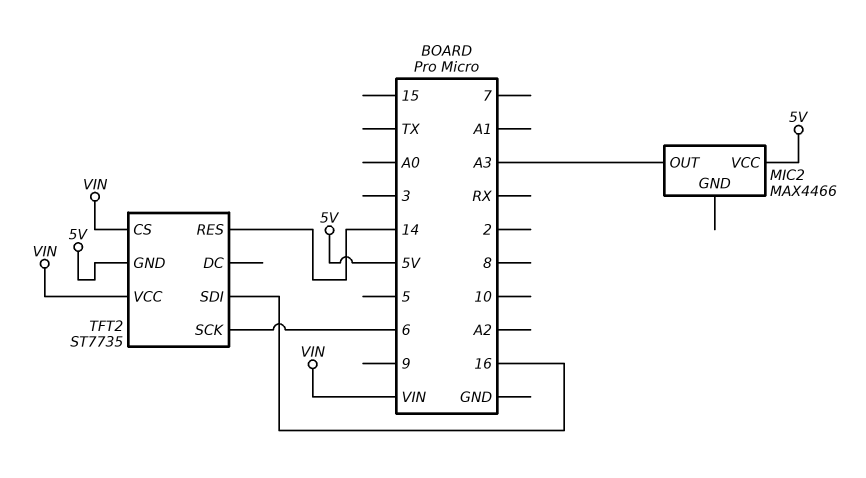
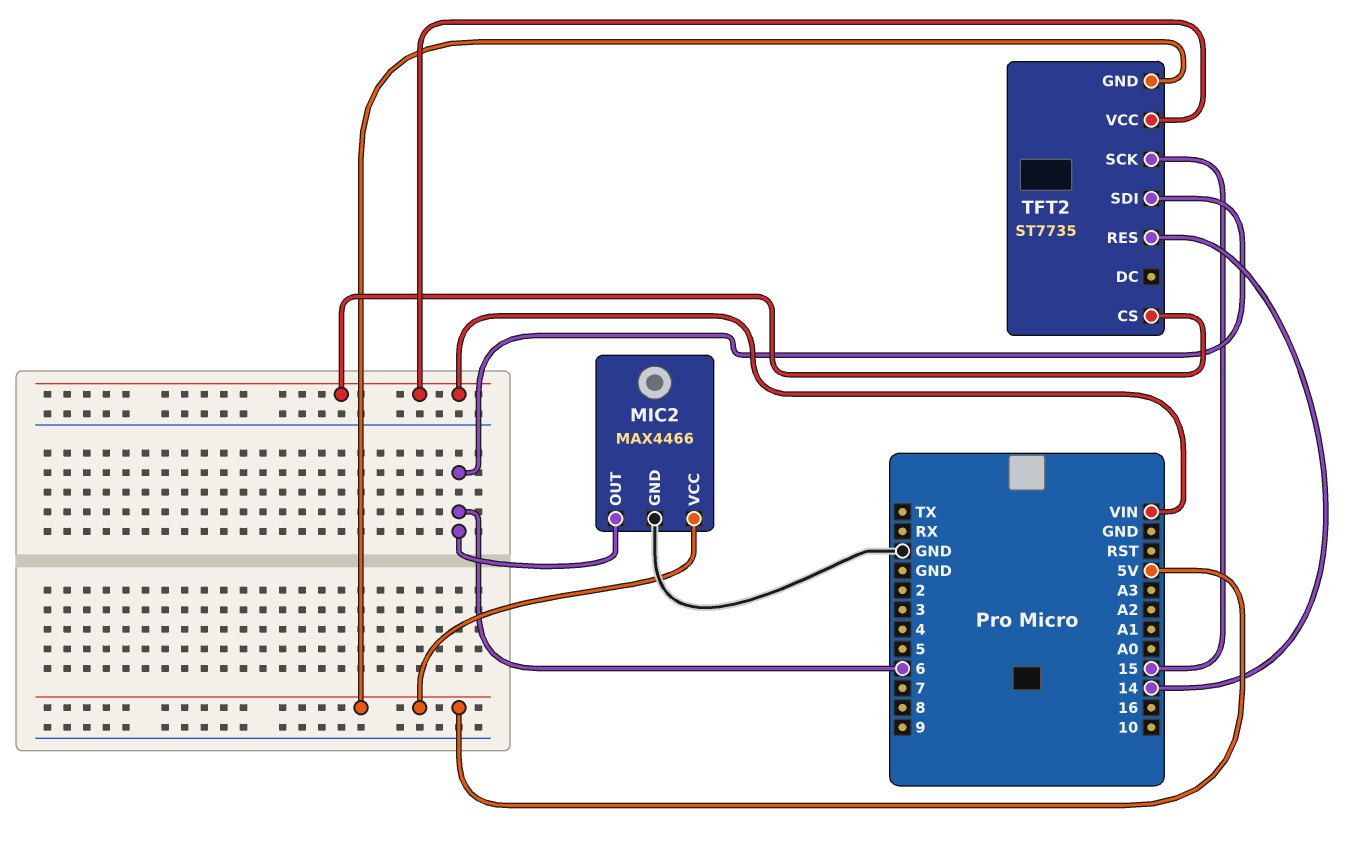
MIC2 pin GND: none -> GND
MIC2 pin OUT: A3 -> 6
TFT2 pin SCK: 6 -> 15
TFT2 pin SDI: 16 -> 6

